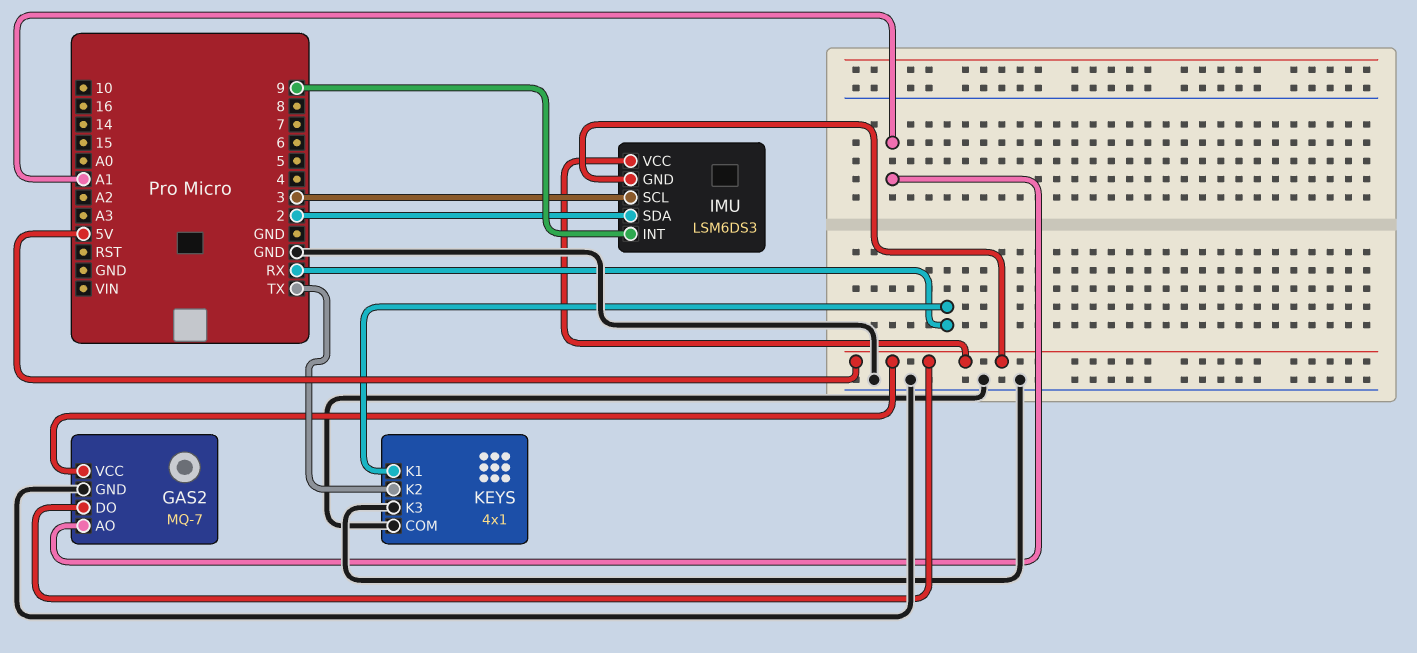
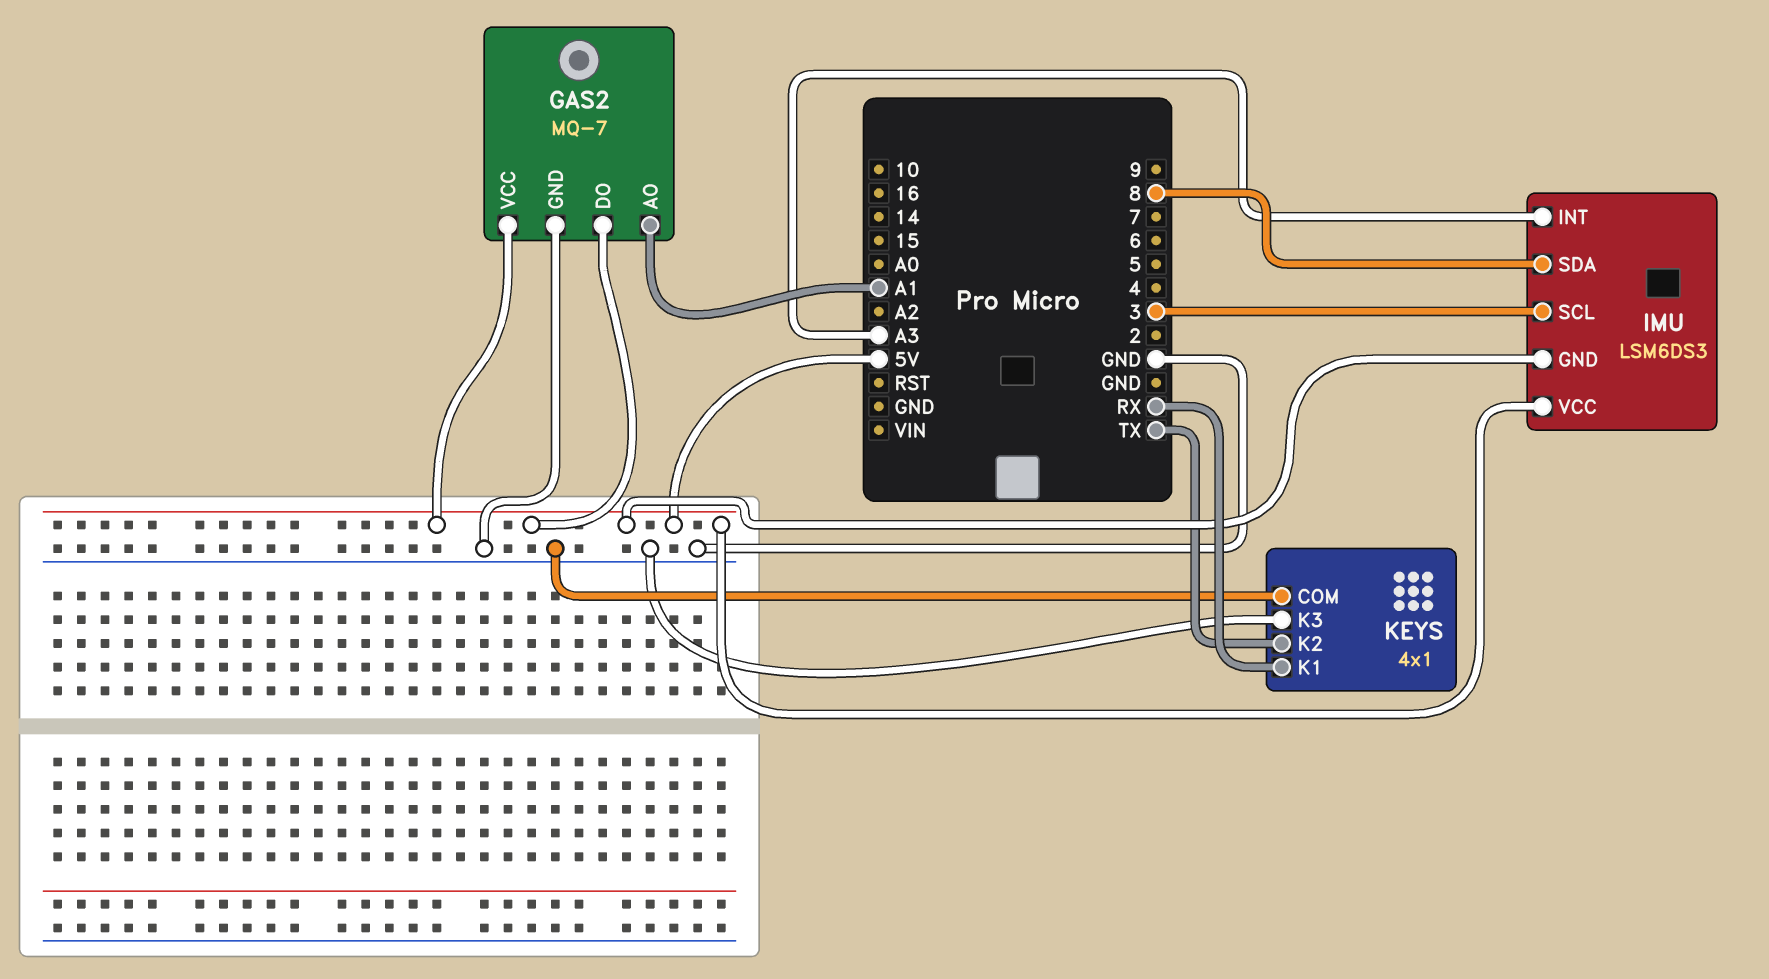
IMU pin INT: 9 -> A3
IMU pin SDA: 2 -> 8

